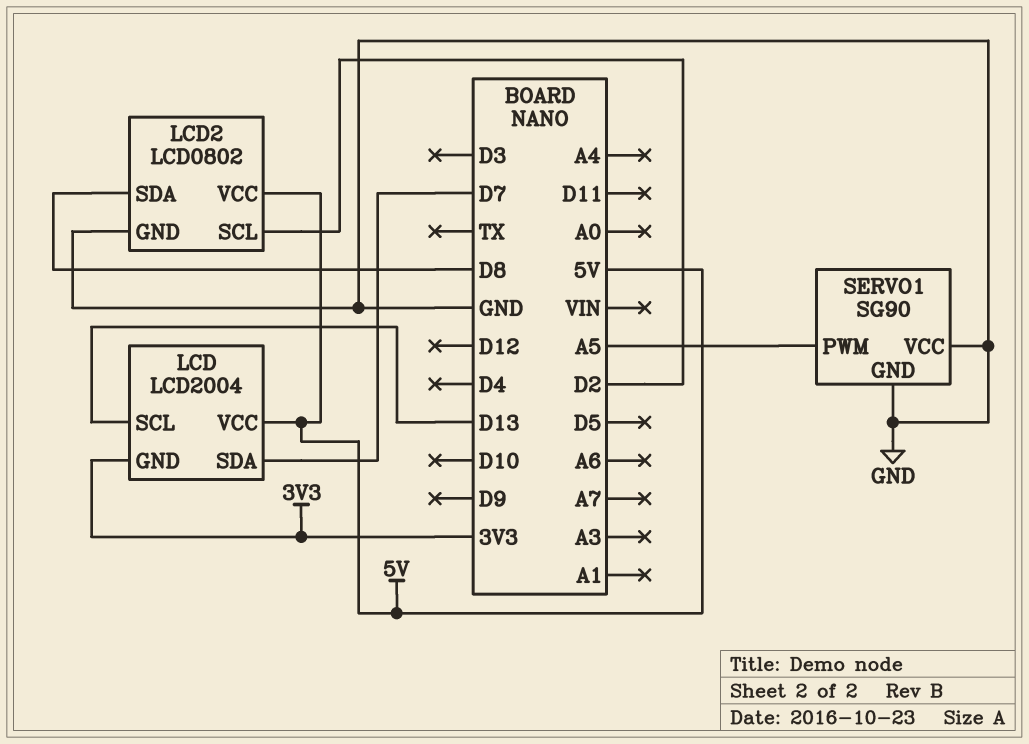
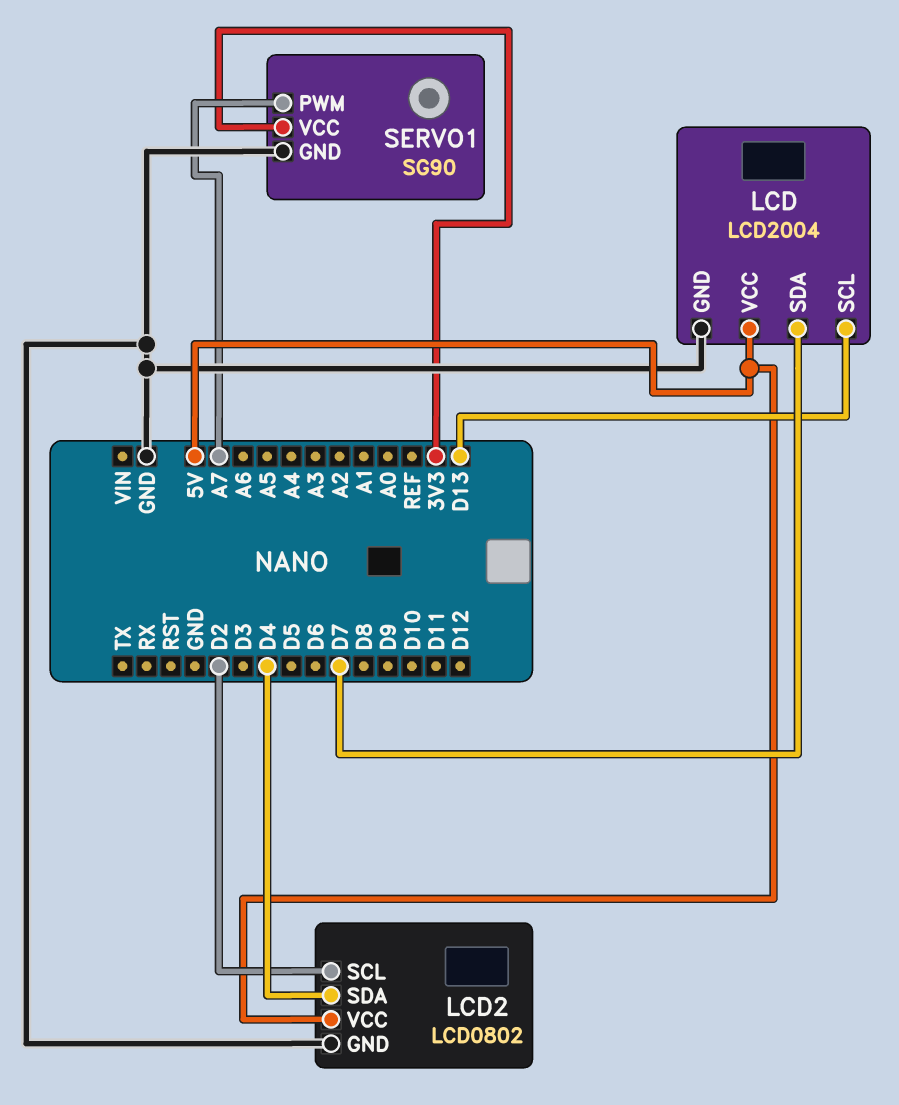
LCD pin GND: 3V3 -> GND
LCD2 pin SDA: D8 -> D4
SERVO1 pin PWM: A5 -> A7
SERVO1 pin VCC: GND -> 3V3

